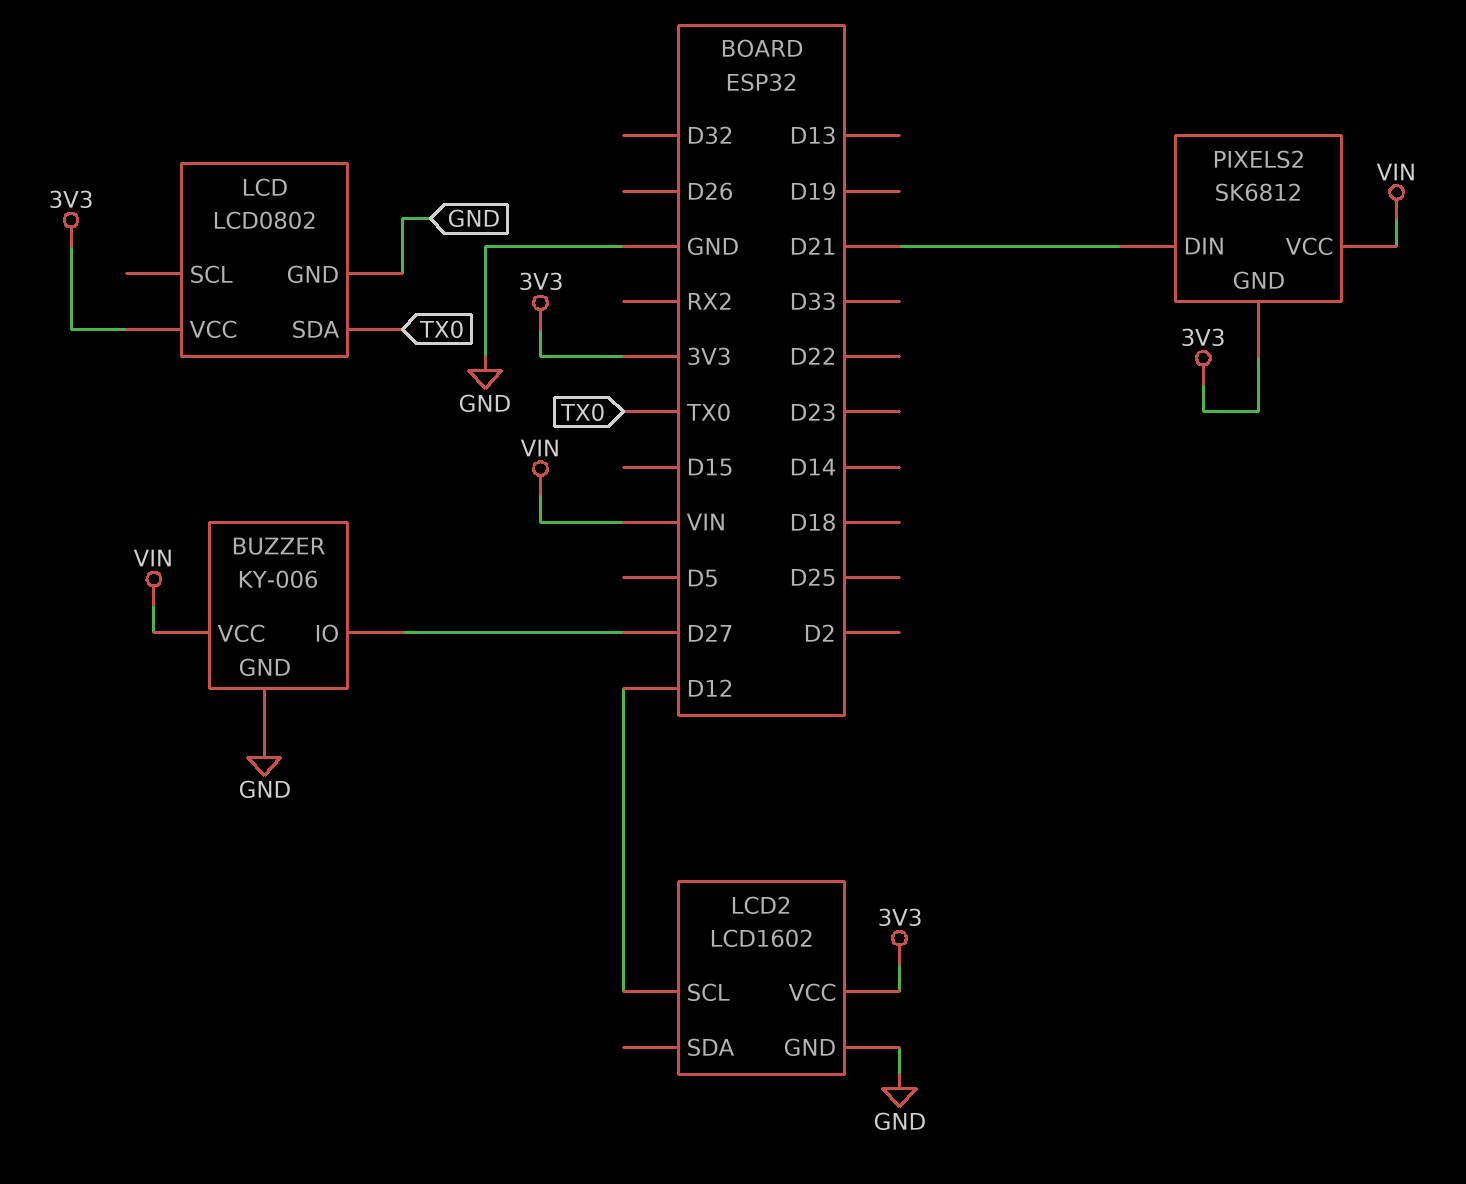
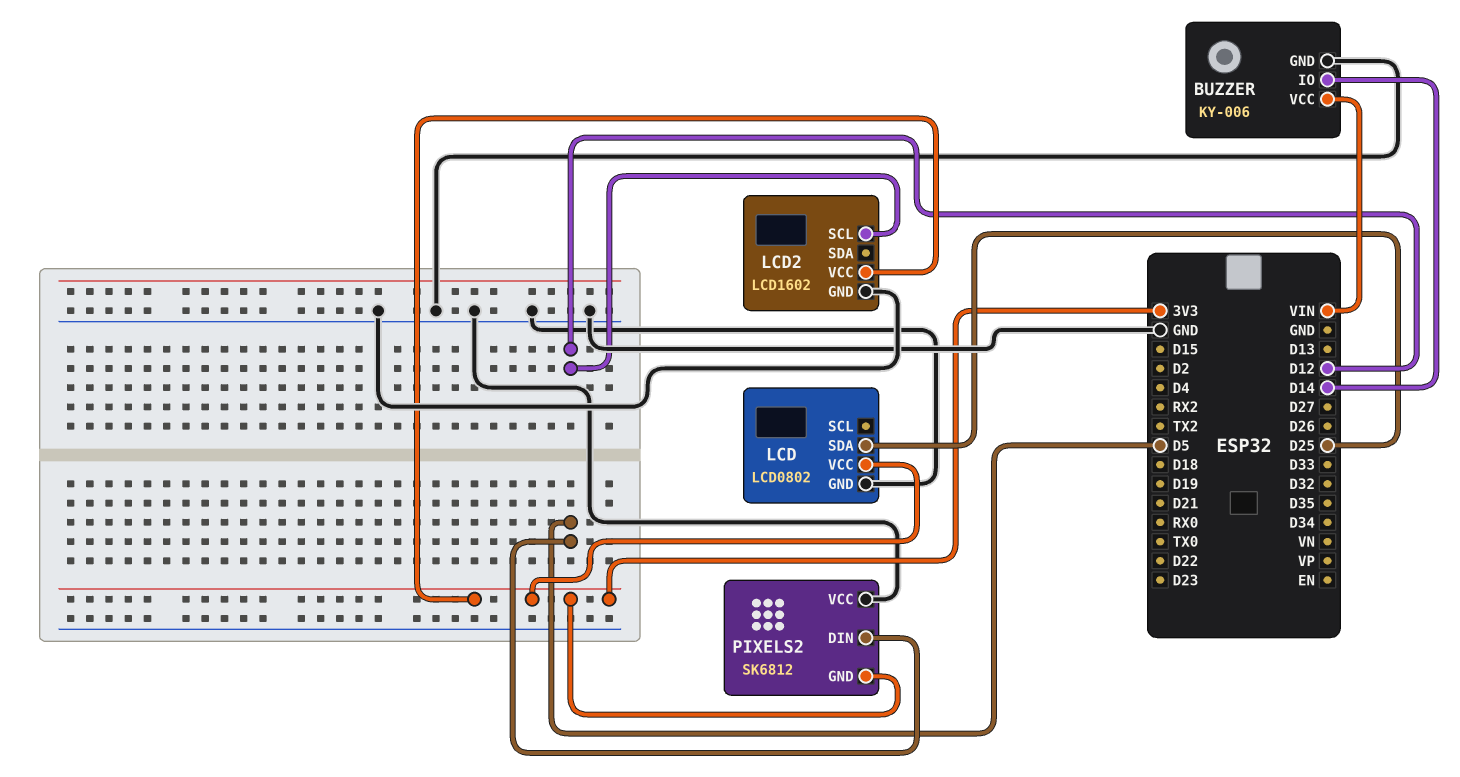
BUZZER pin IO: D27 -> D14
LCD pin SDA: TX0 -> D25
PIXELS2 pin DIN: D21 -> D5
PIXELS2 pin VCC: VIN -> GND

